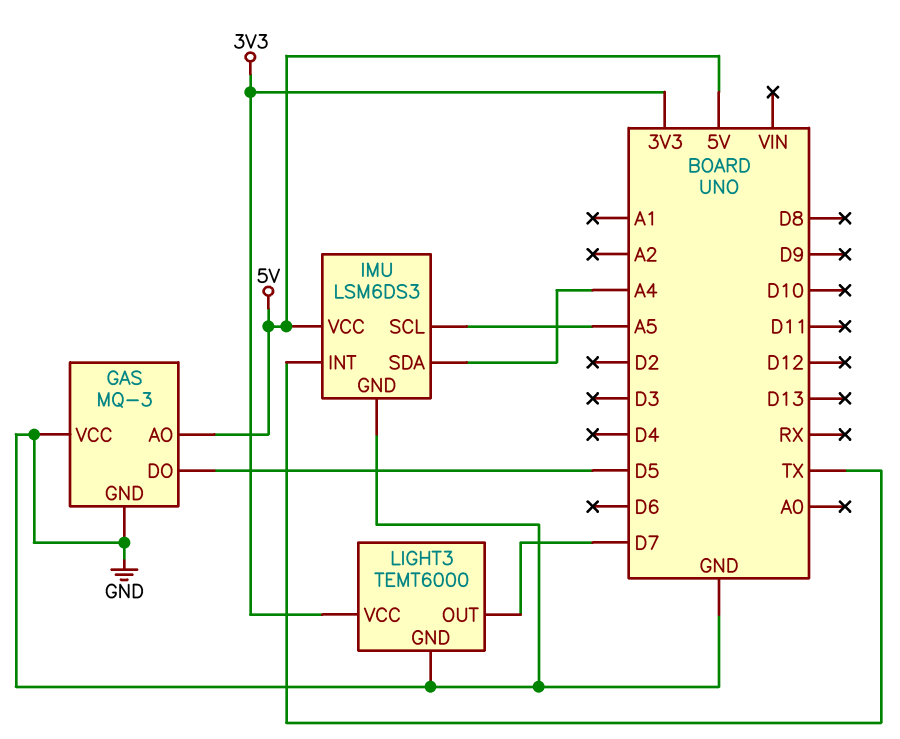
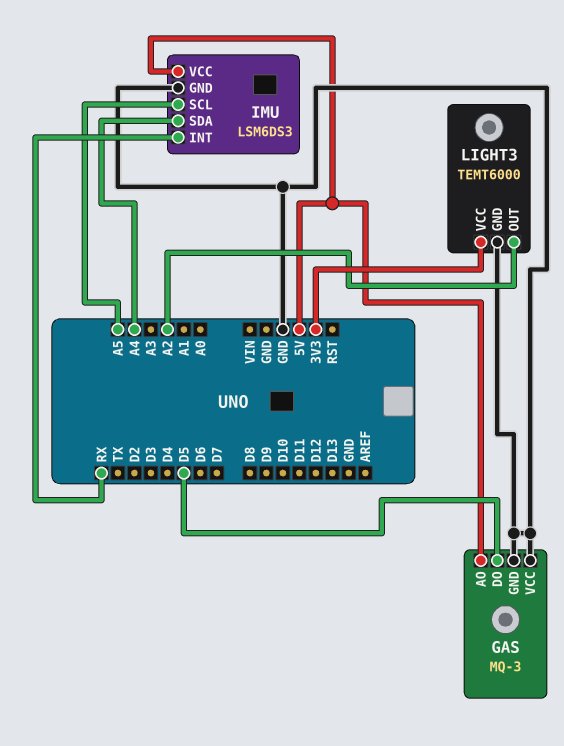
IMU pin INT: TX -> RX
LIGHT3 pin OUT: D7 -> A2

